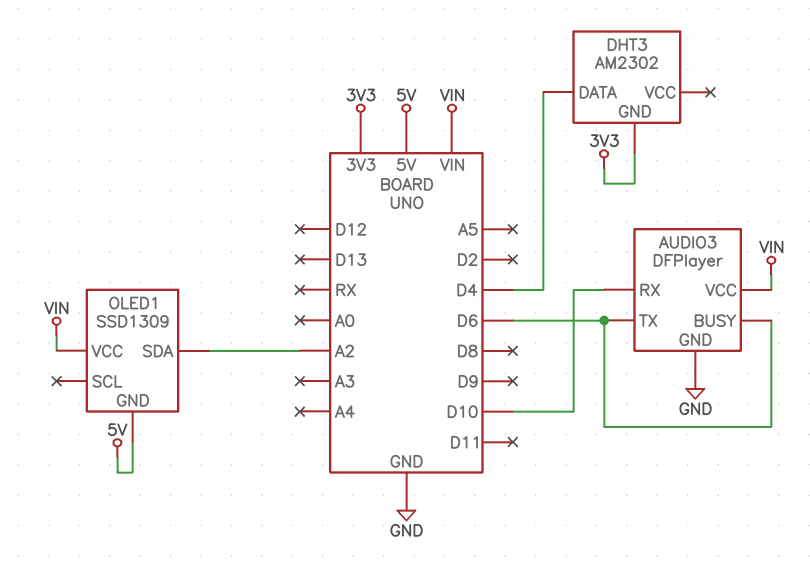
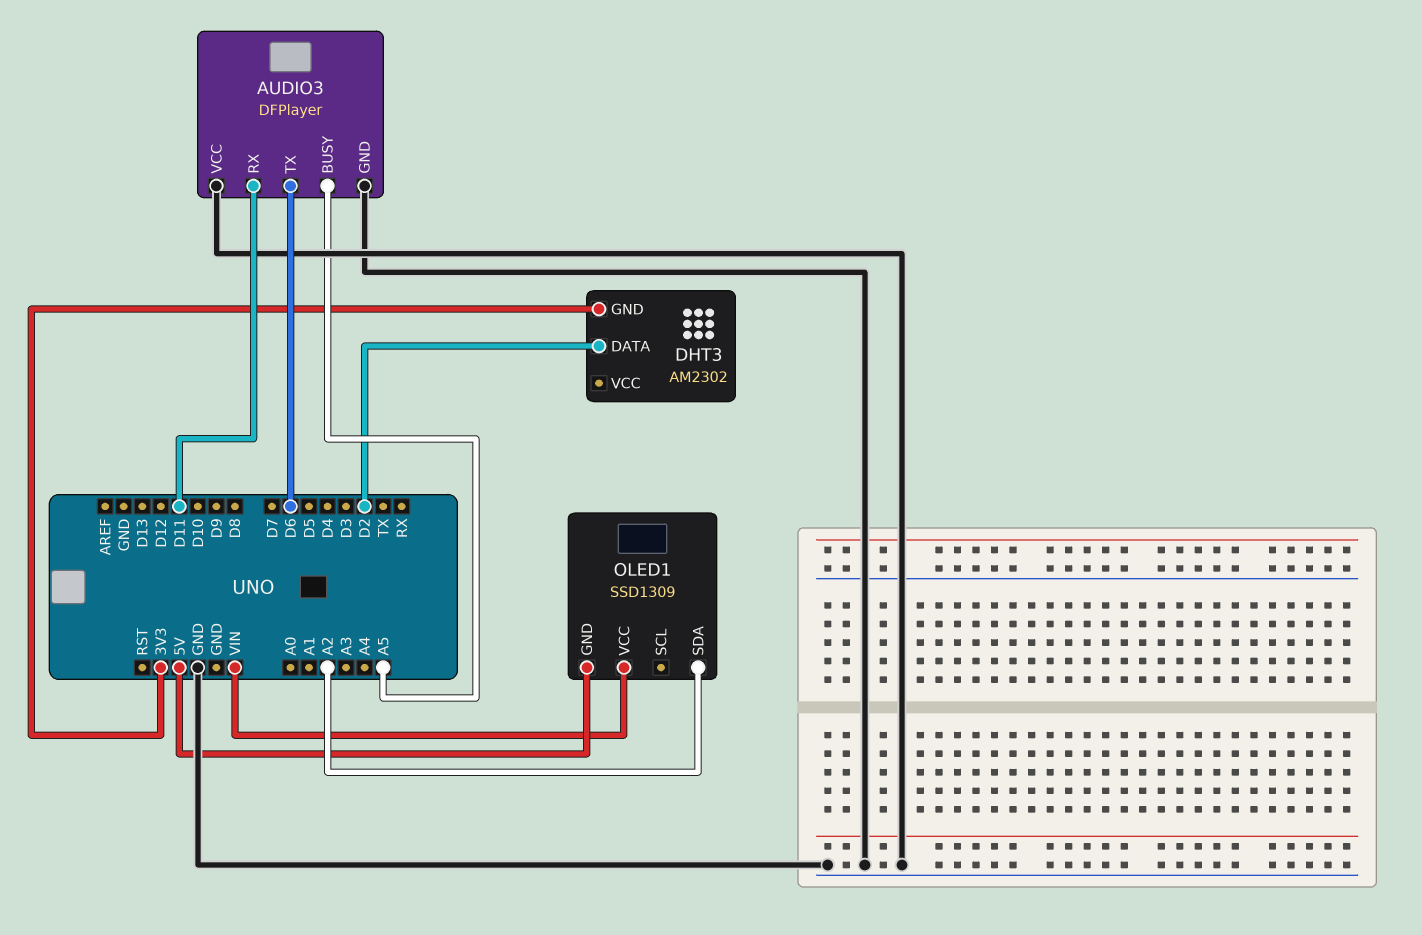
AUDIO3 pin BUSY: D6 -> A5
AUDIO3 pin RX: D10 -> D11
AUDIO3 pin VCC: VIN -> GND
DHT3 pin DATA: D4 -> D2

